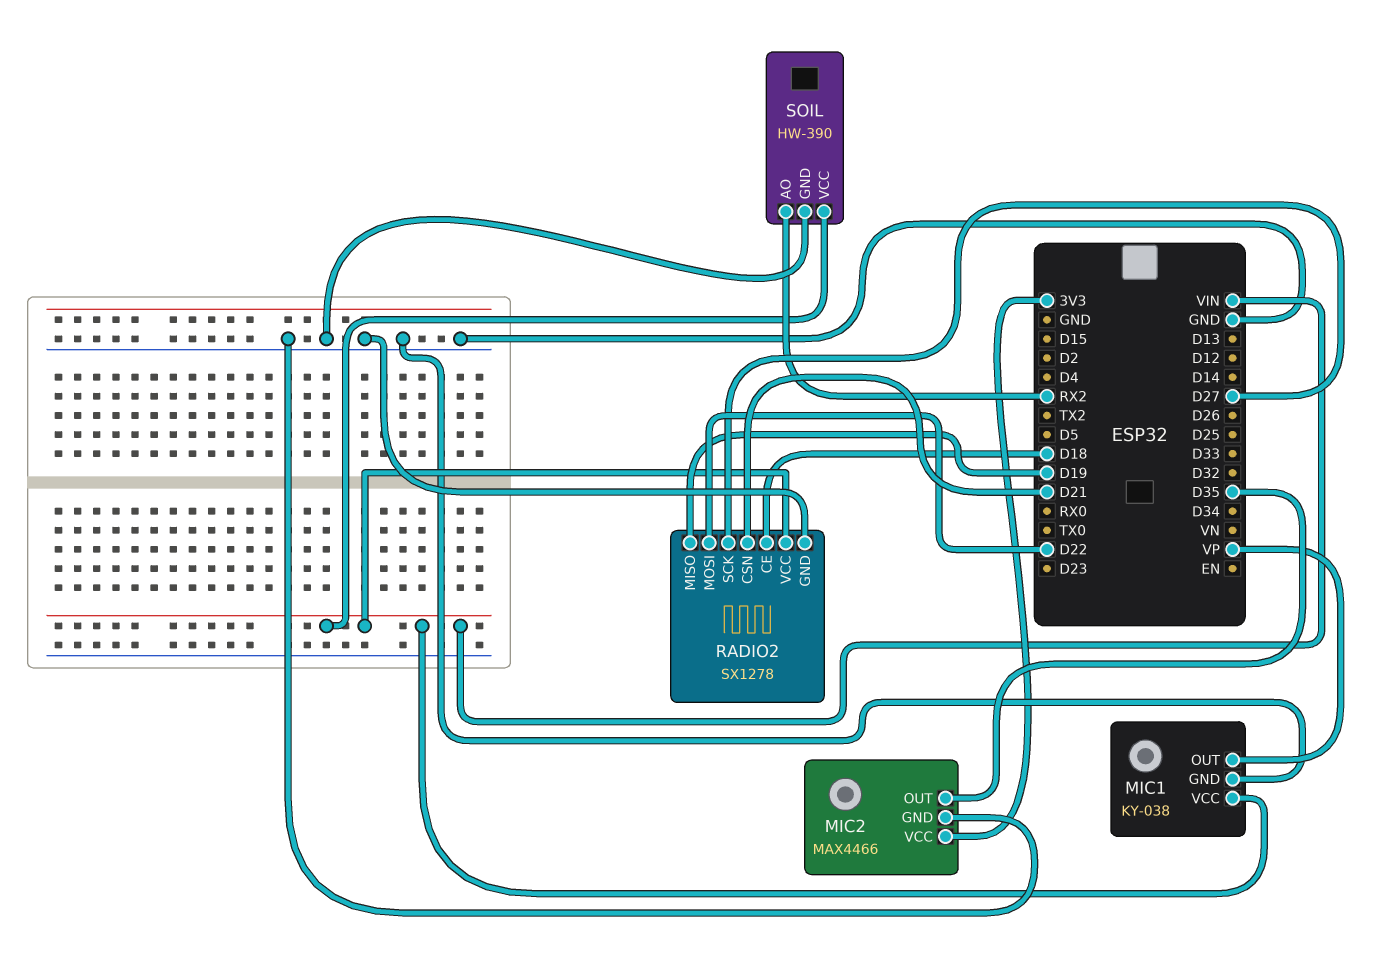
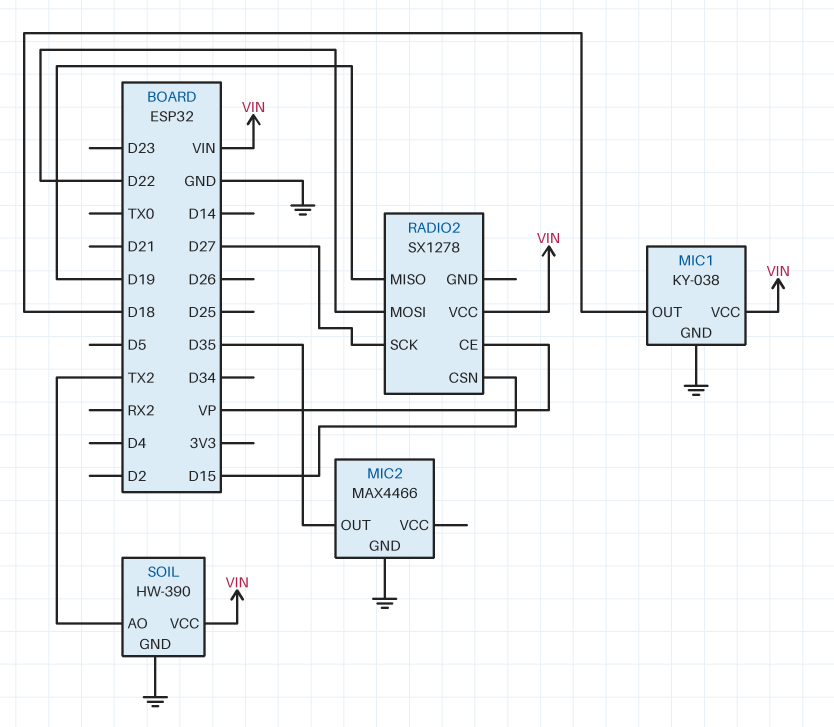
MIC1 pin OUT: VP -> D18
MIC2 pin VCC: 3V3 -> none
RADIO2 pin CE: D18 -> VP
RADIO2 pin CSN: D21 -> D15
RADIO2 pin GND: GND -> none
SOIL pin AO: RX2 -> TX2

